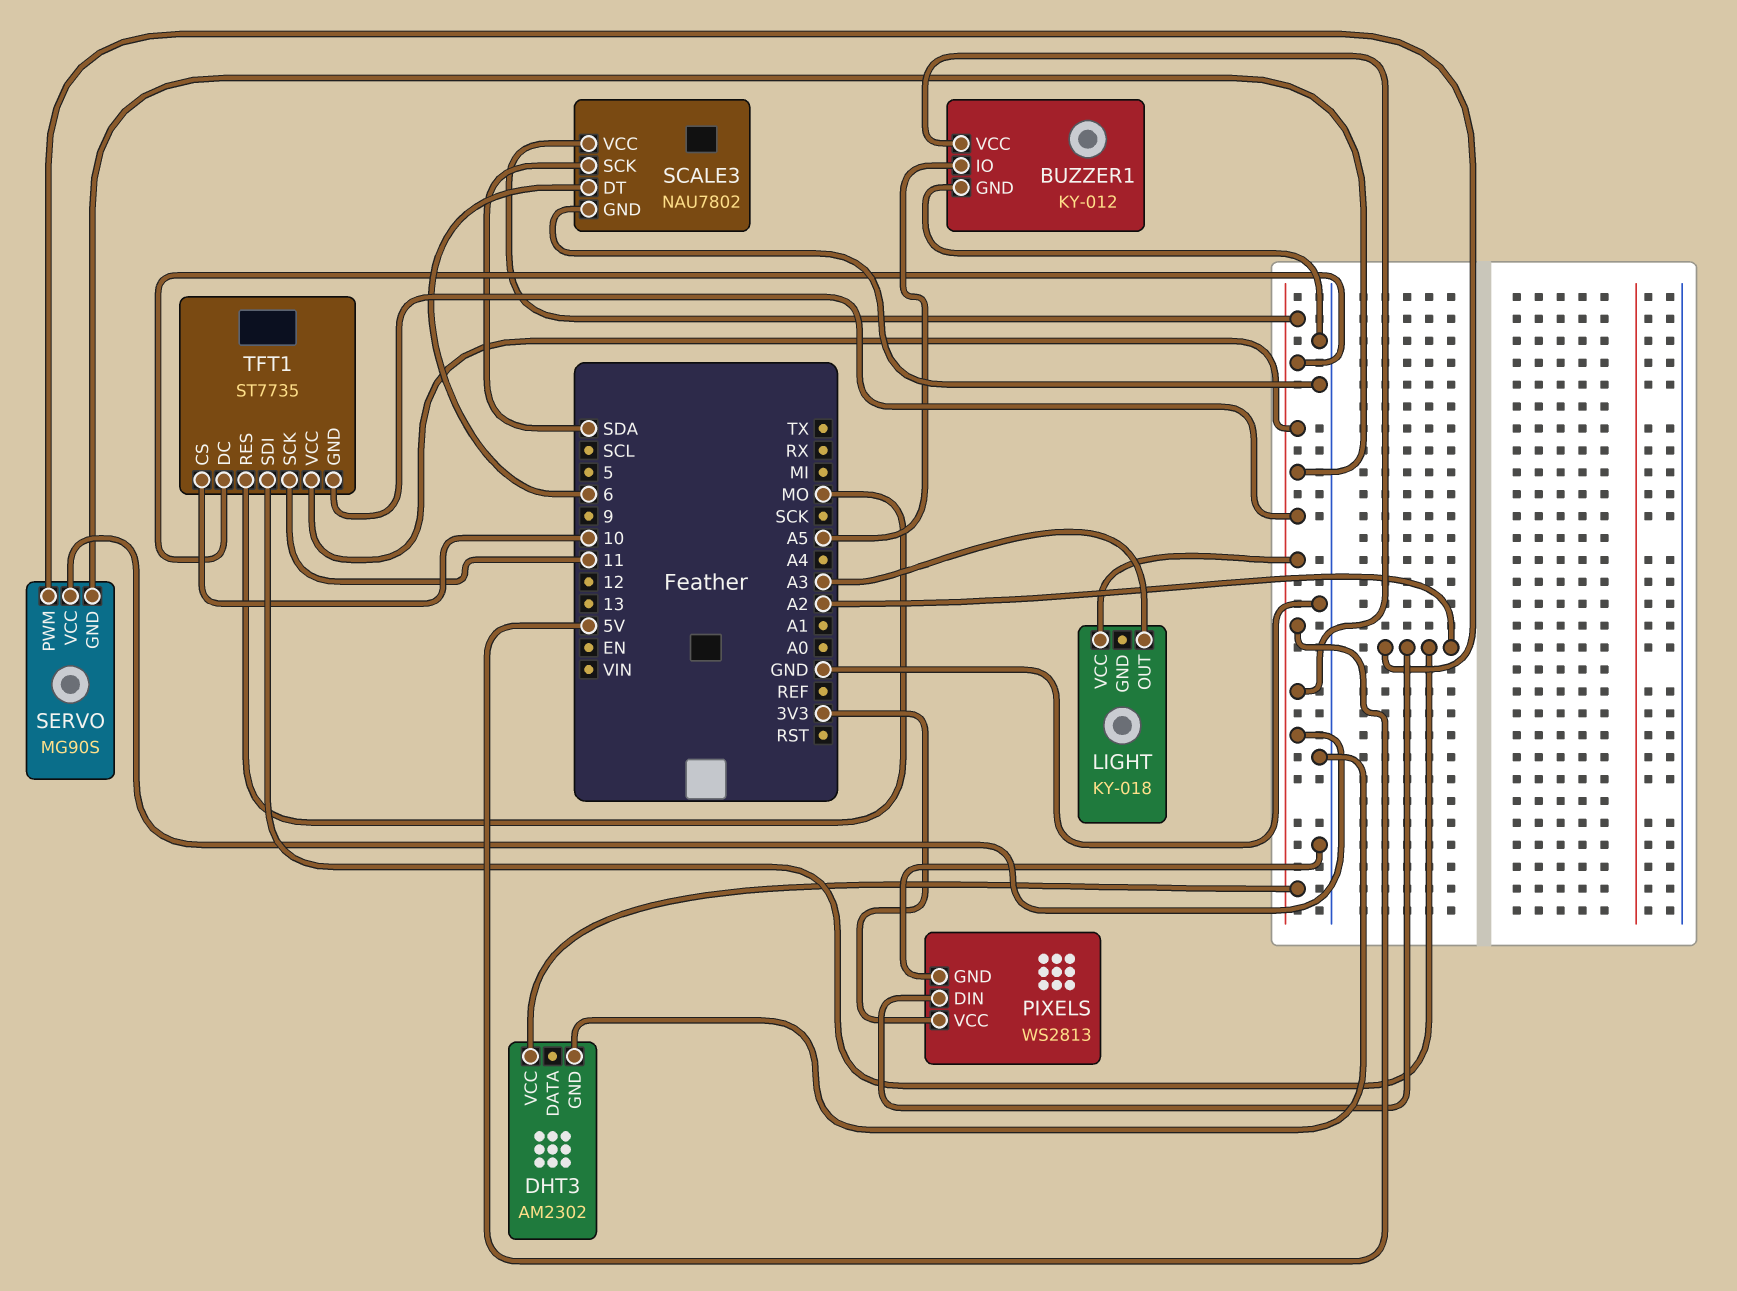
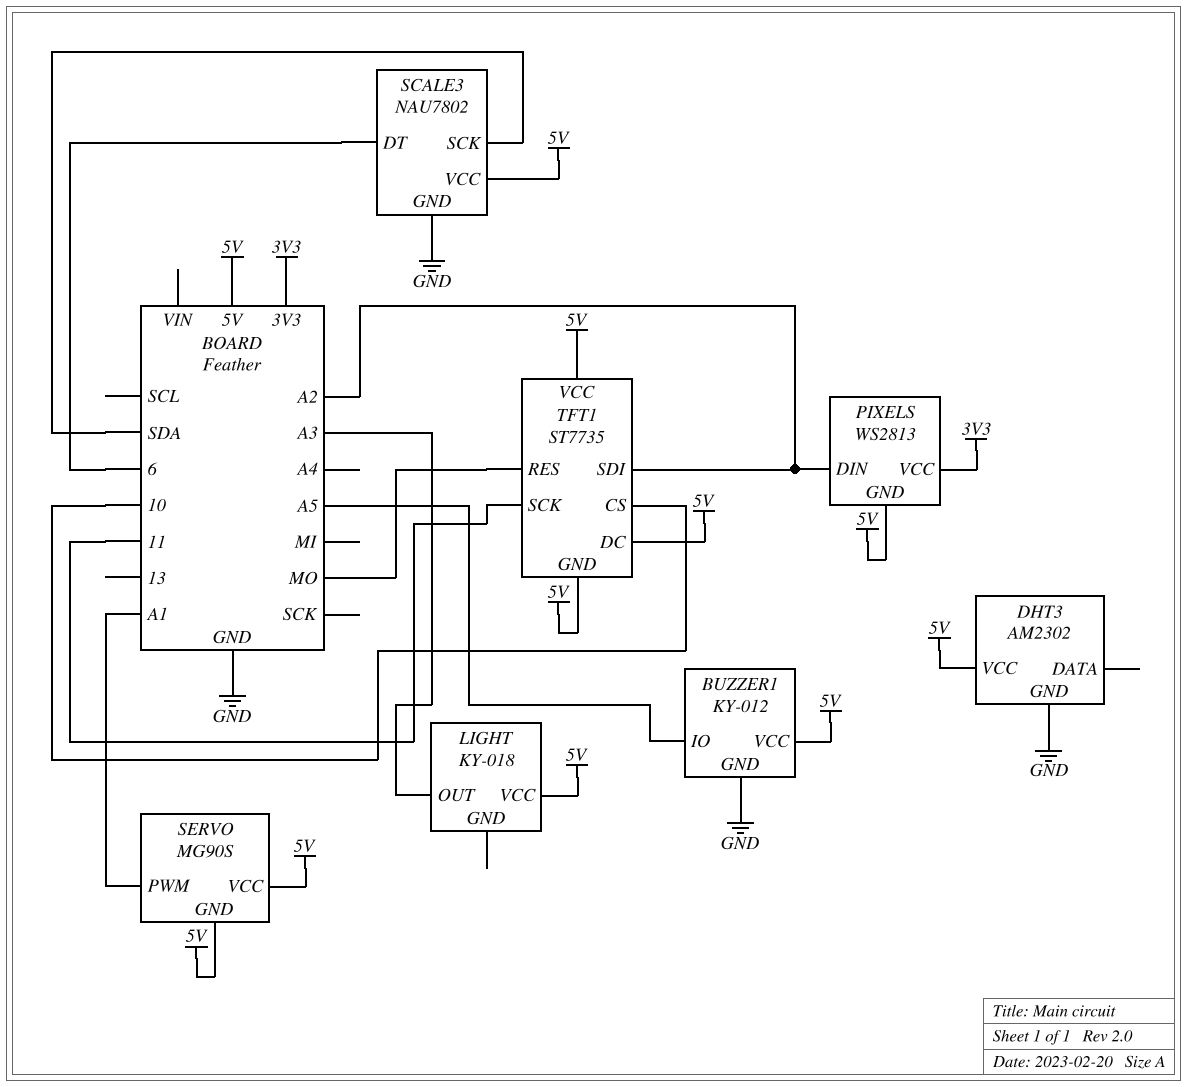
PIXELS pin GND: GND -> 5V
SERVO pin PWM: A2 -> A1

